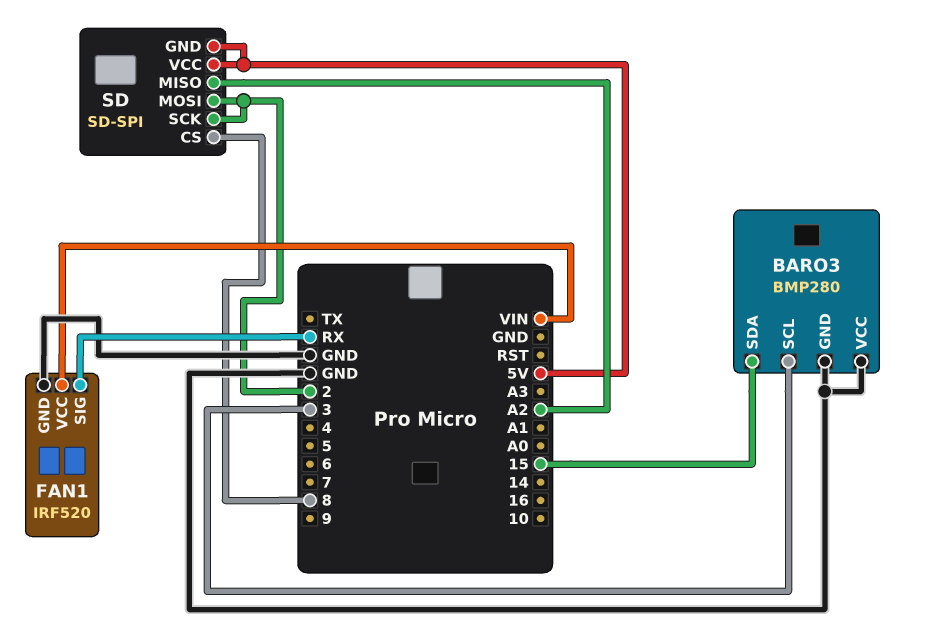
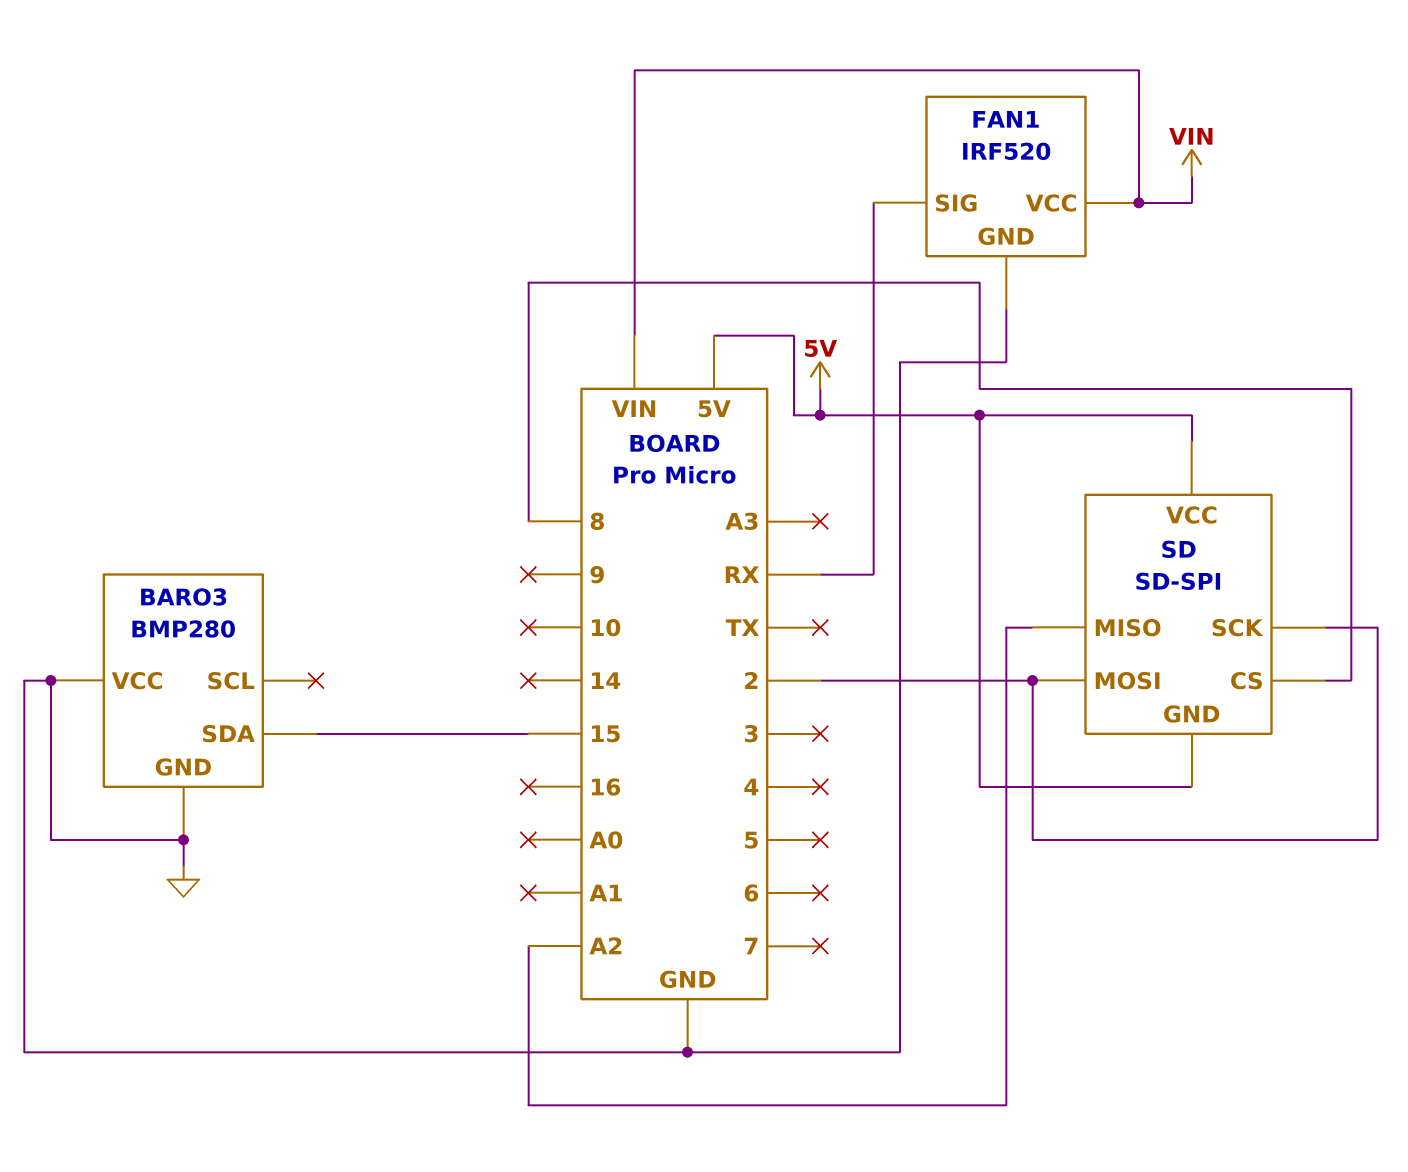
BARO3 pin SCL: 3 -> none

